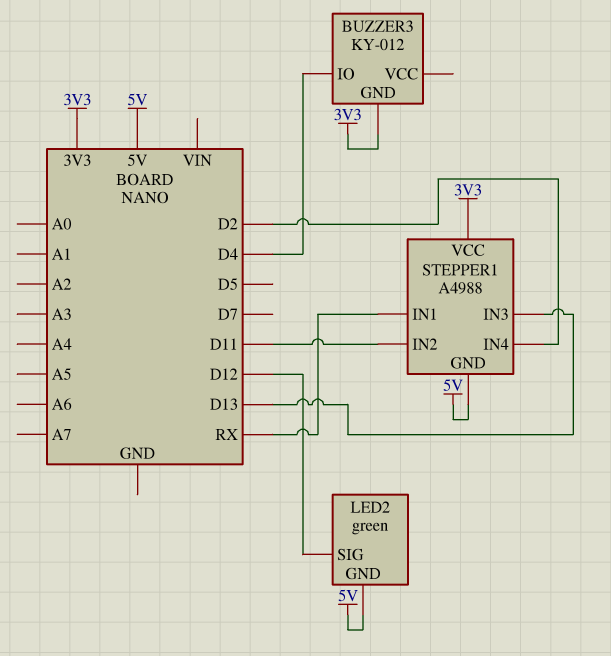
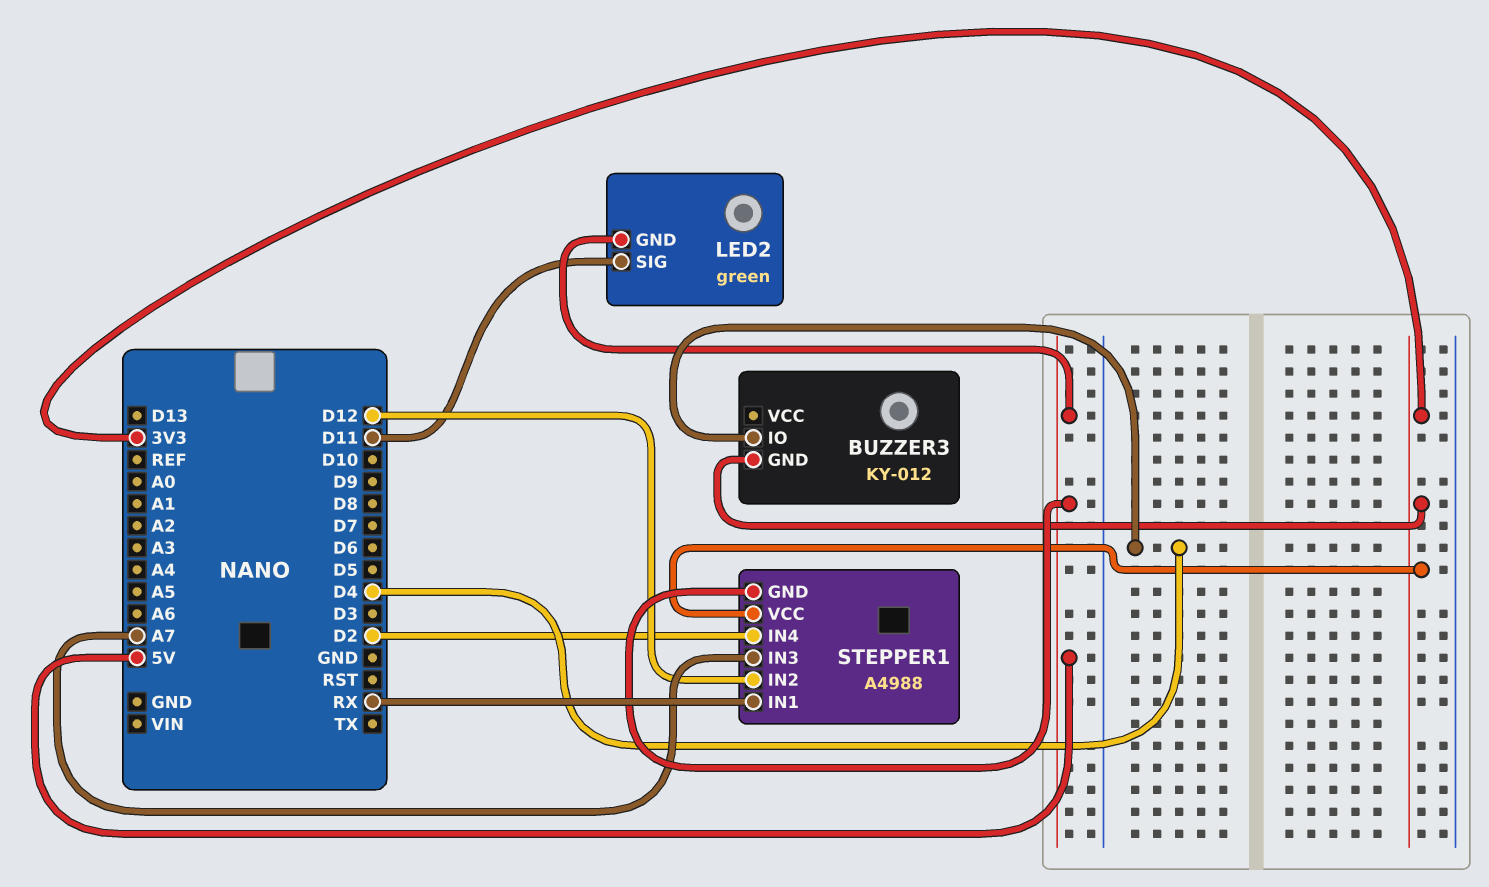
LED2 pin SIG: D12 -> D11
STEPPER1 pin IN2: D11 -> D12
STEPPER1 pin IN3: D13 -> A7

